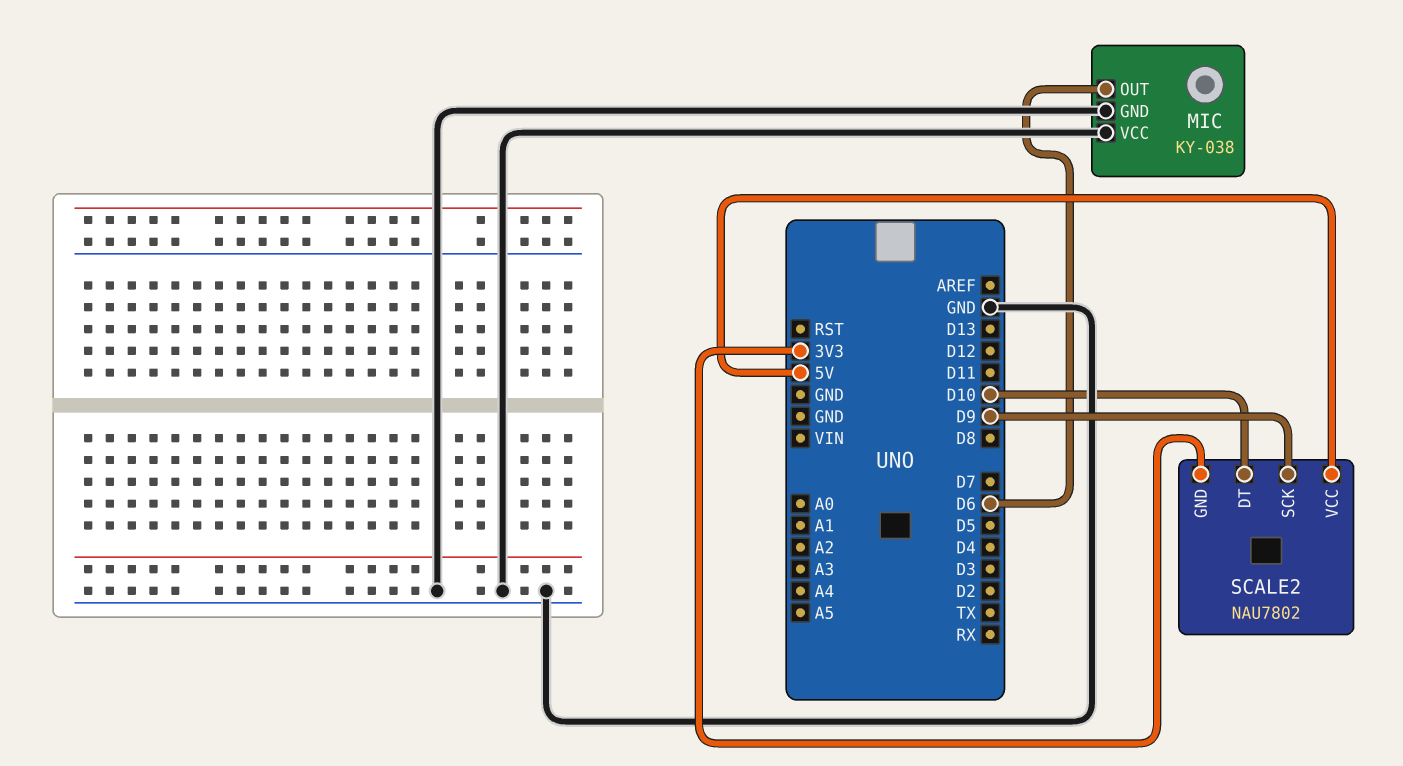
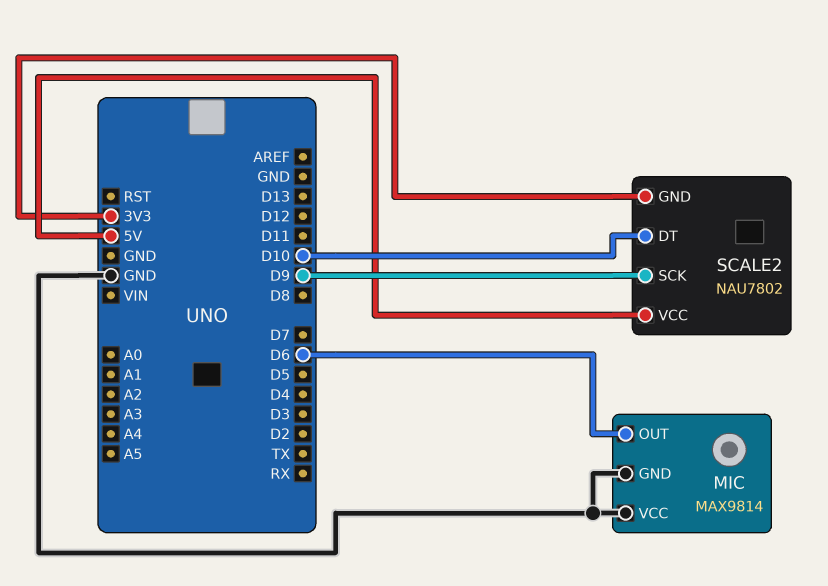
MIC: KY-038 -> MAX9814

